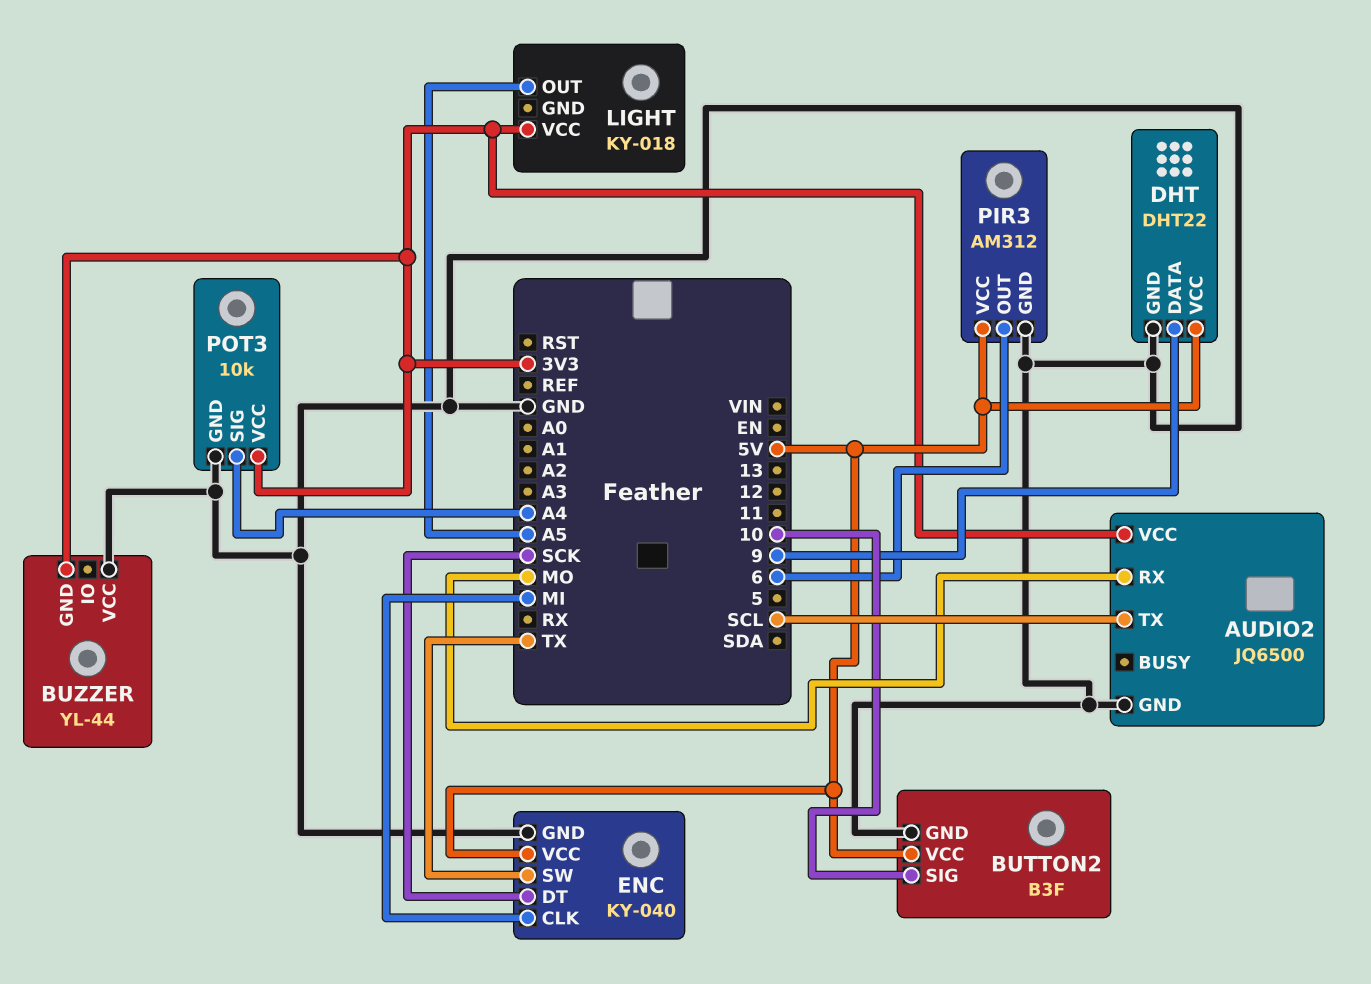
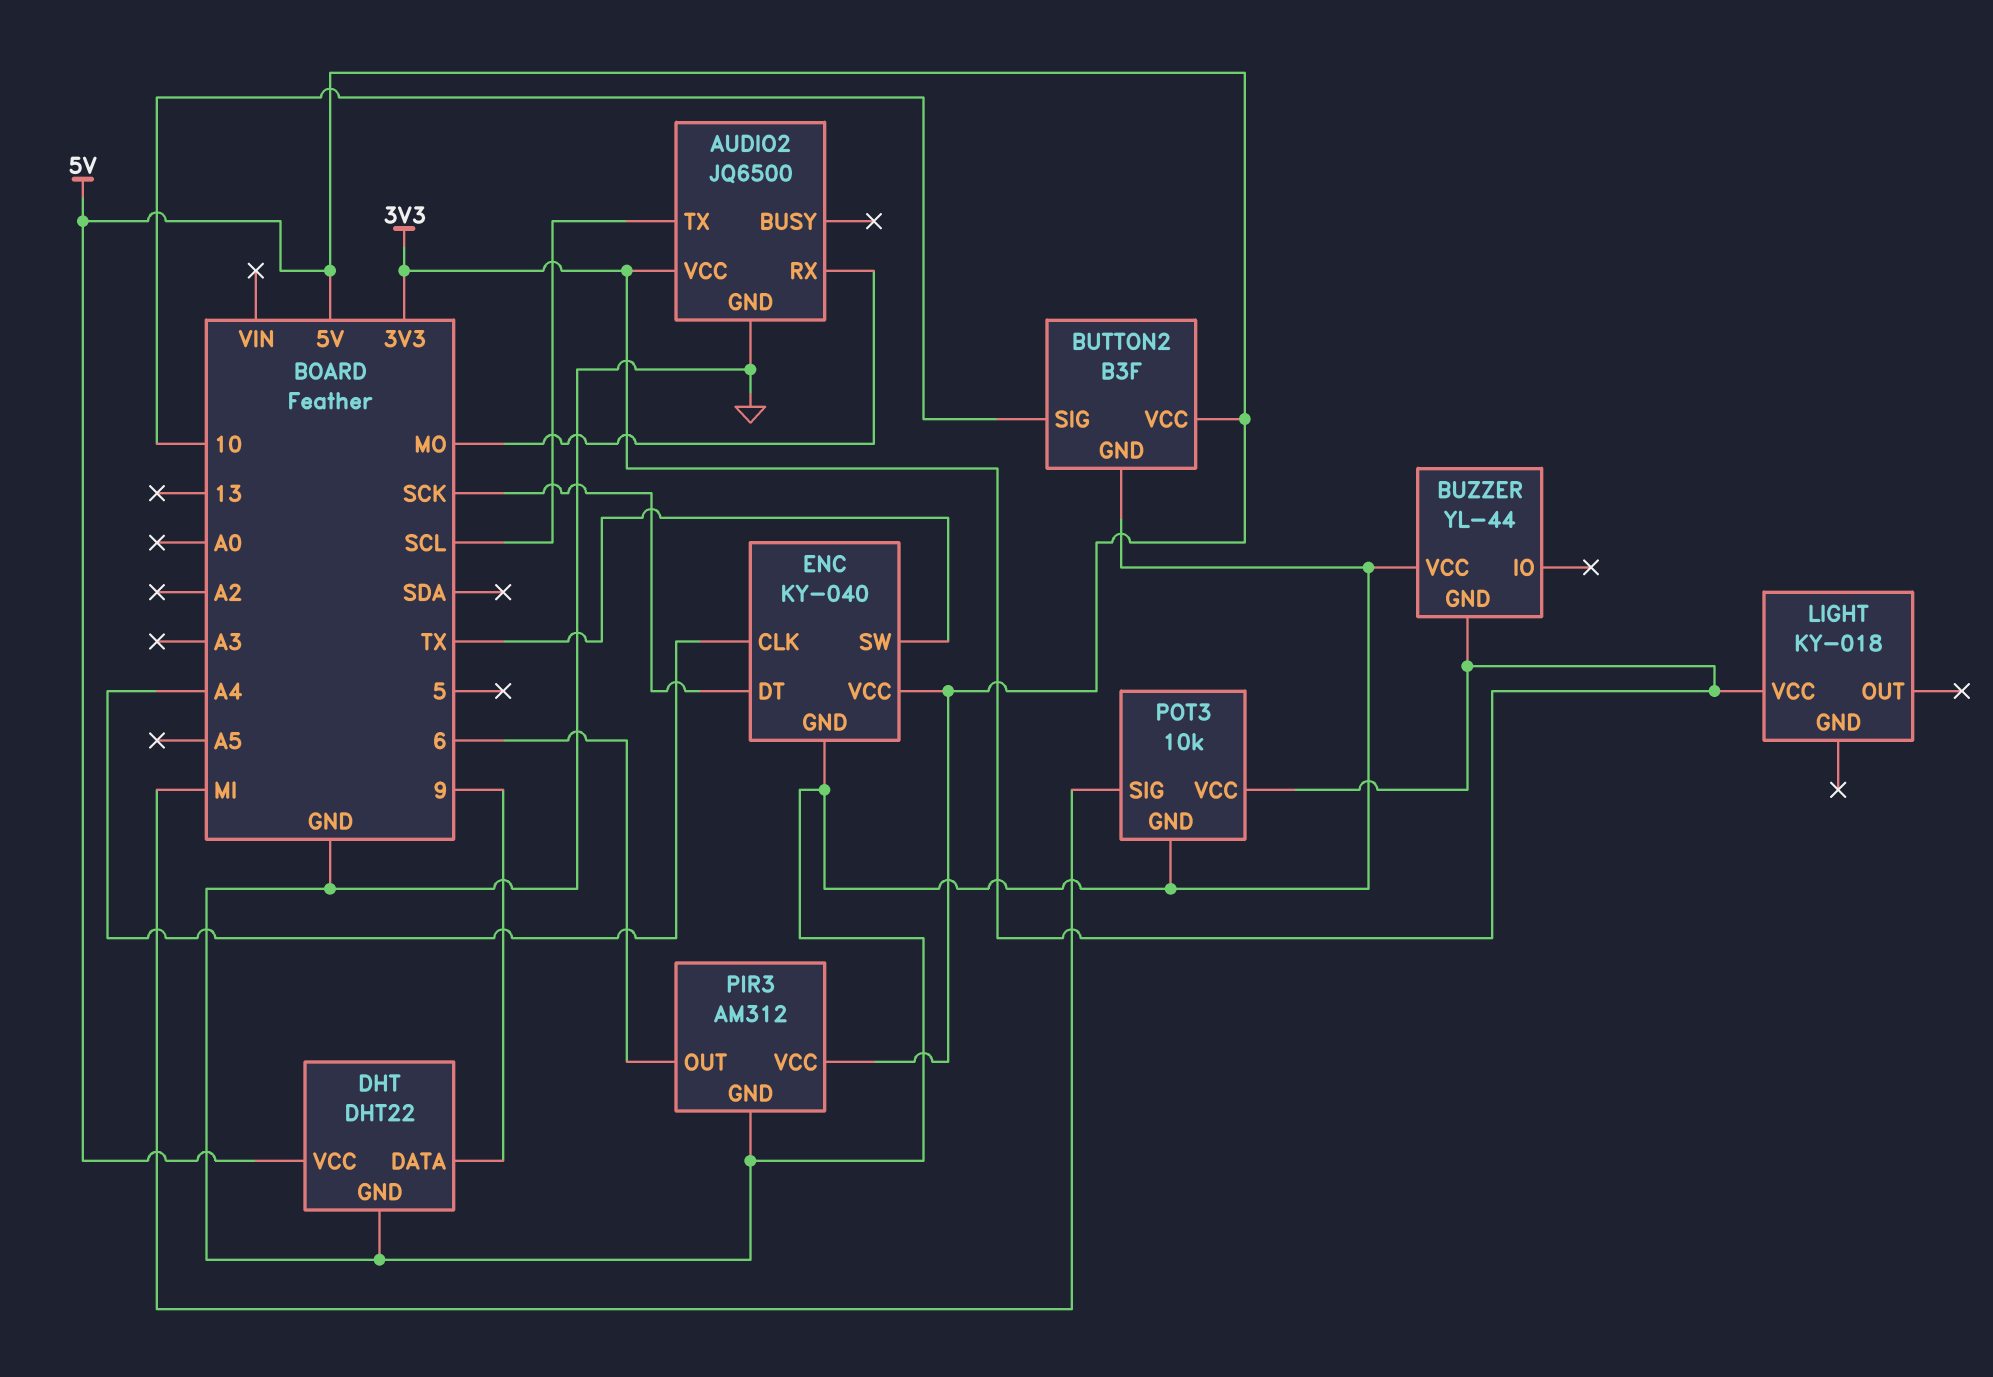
ENC pin CLK: MI -> A4
LIGHT pin OUT: A5 -> none
POT3 pin SIG: A4 -> MI

